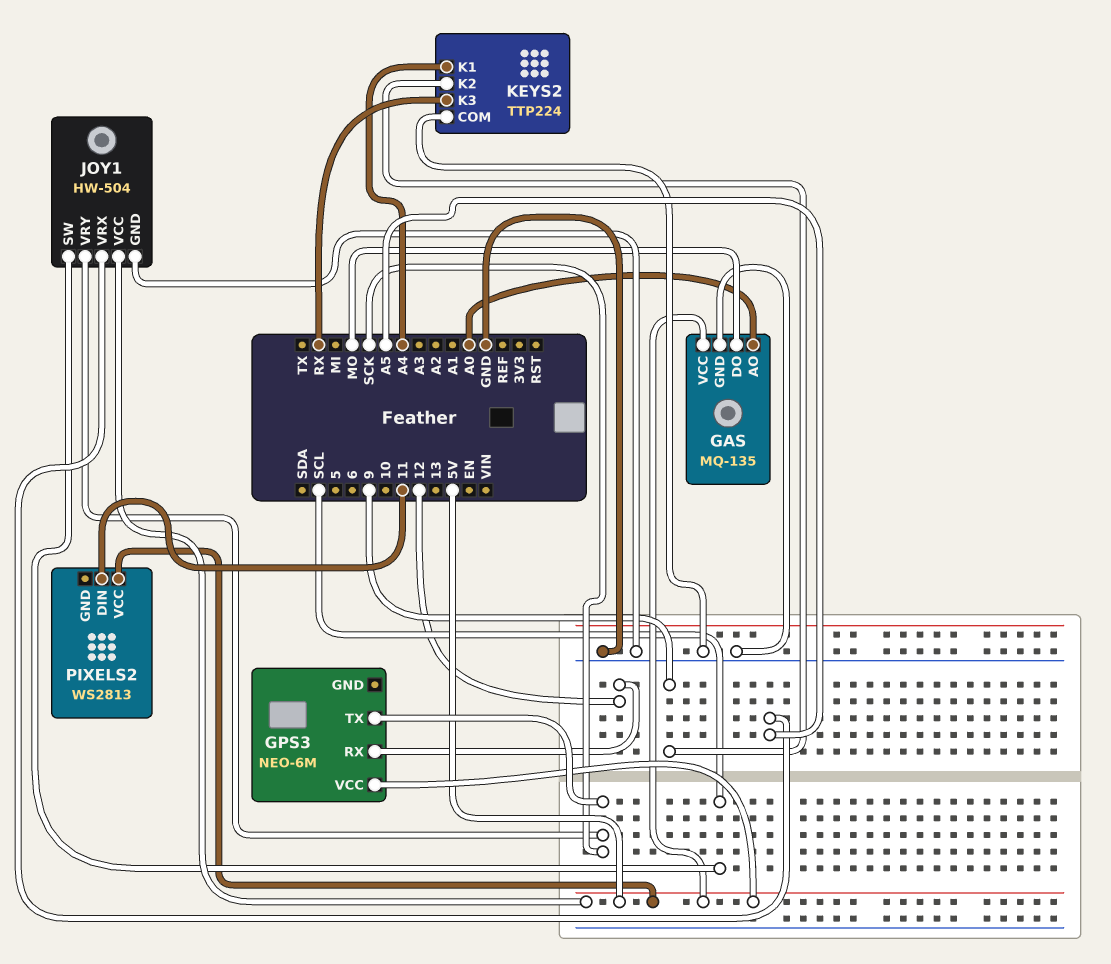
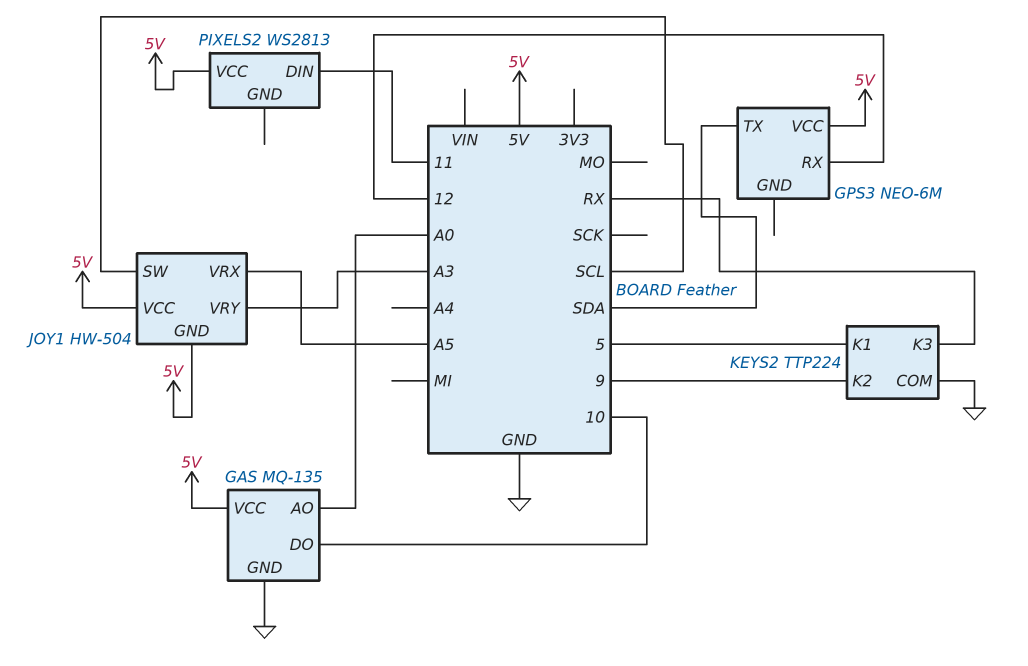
GAS pin DO: MO -> 10
GPS3 pin TX: SCK -> SDA
JOY1 pin GND: GND -> 5V
JOY1 pin VRY: SCK -> A3
KEYS2 pin K1: A4 -> 5

